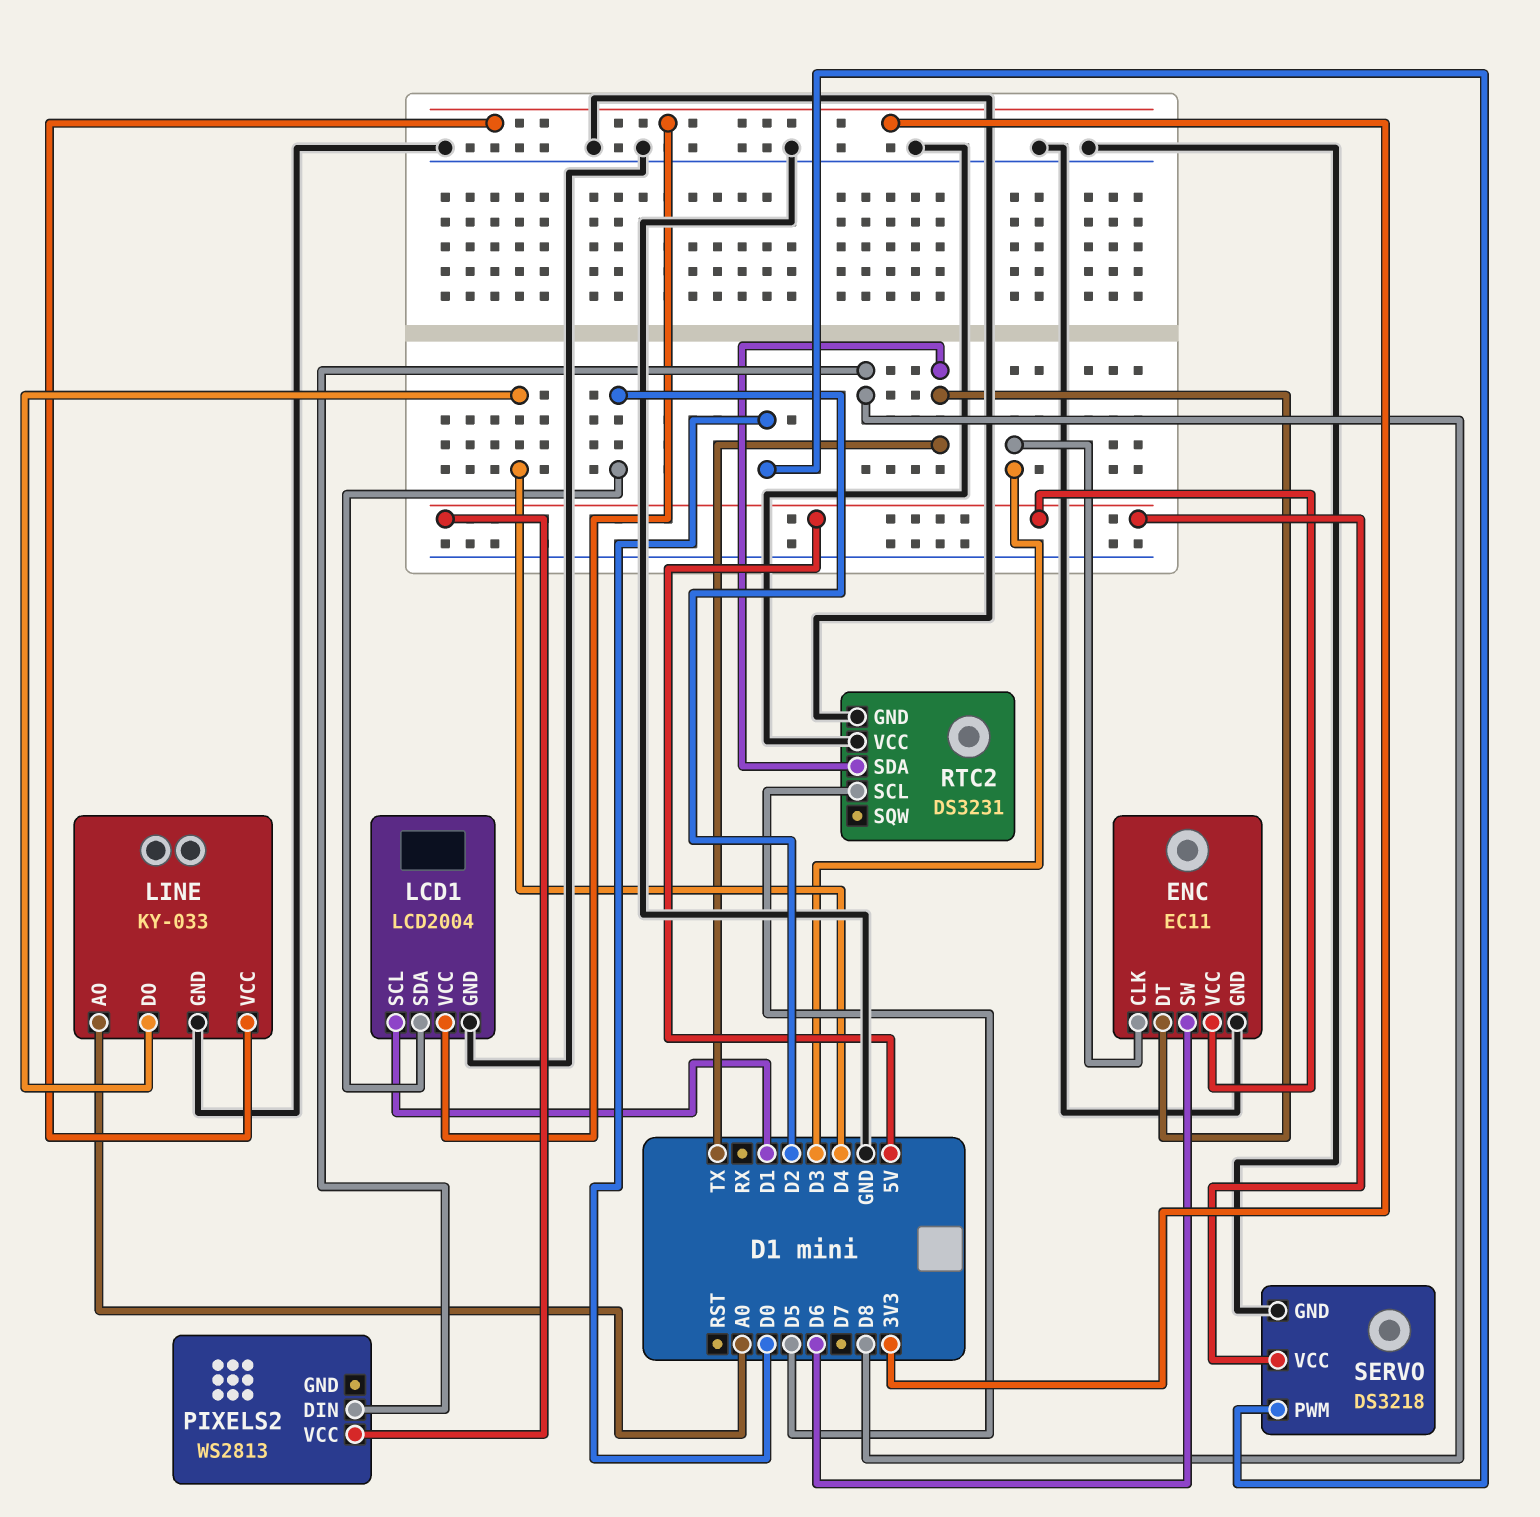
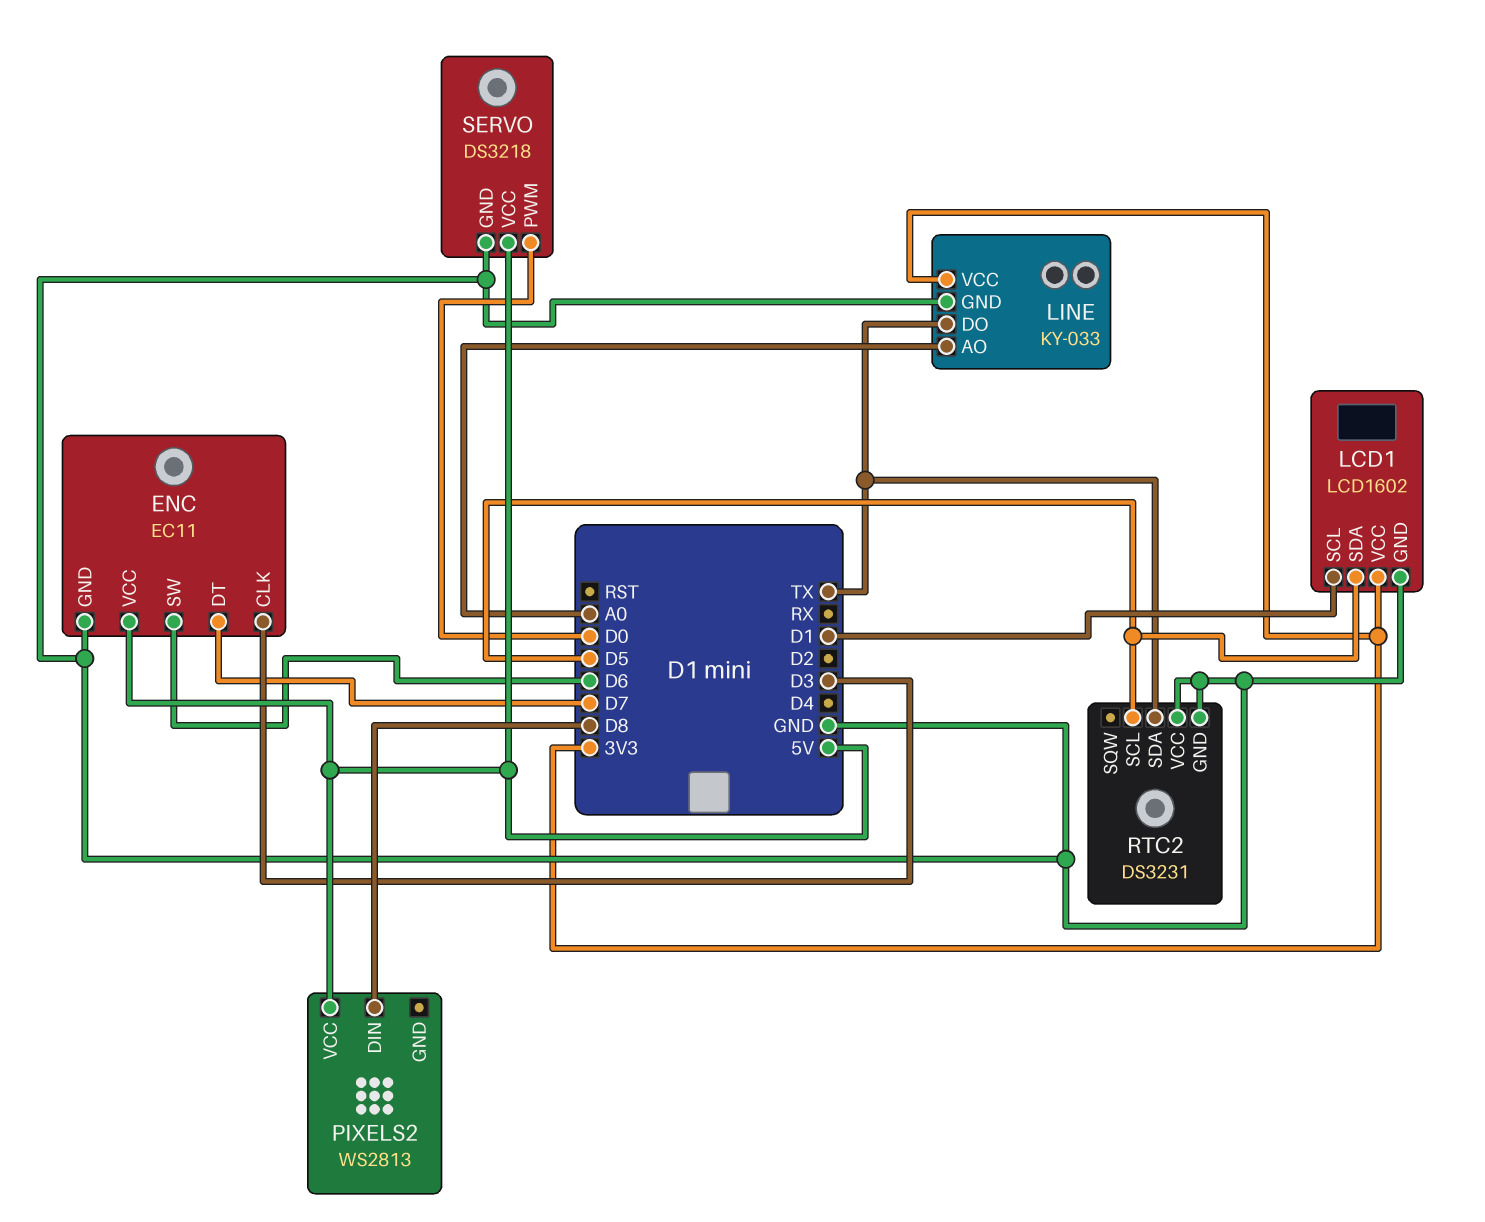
ENC pin DT: TX -> D7
LCD1: LCD2004 -> LCD1602
LCD1 pin SDA: D2 -> D5
LINE pin DO: D4 -> TX

